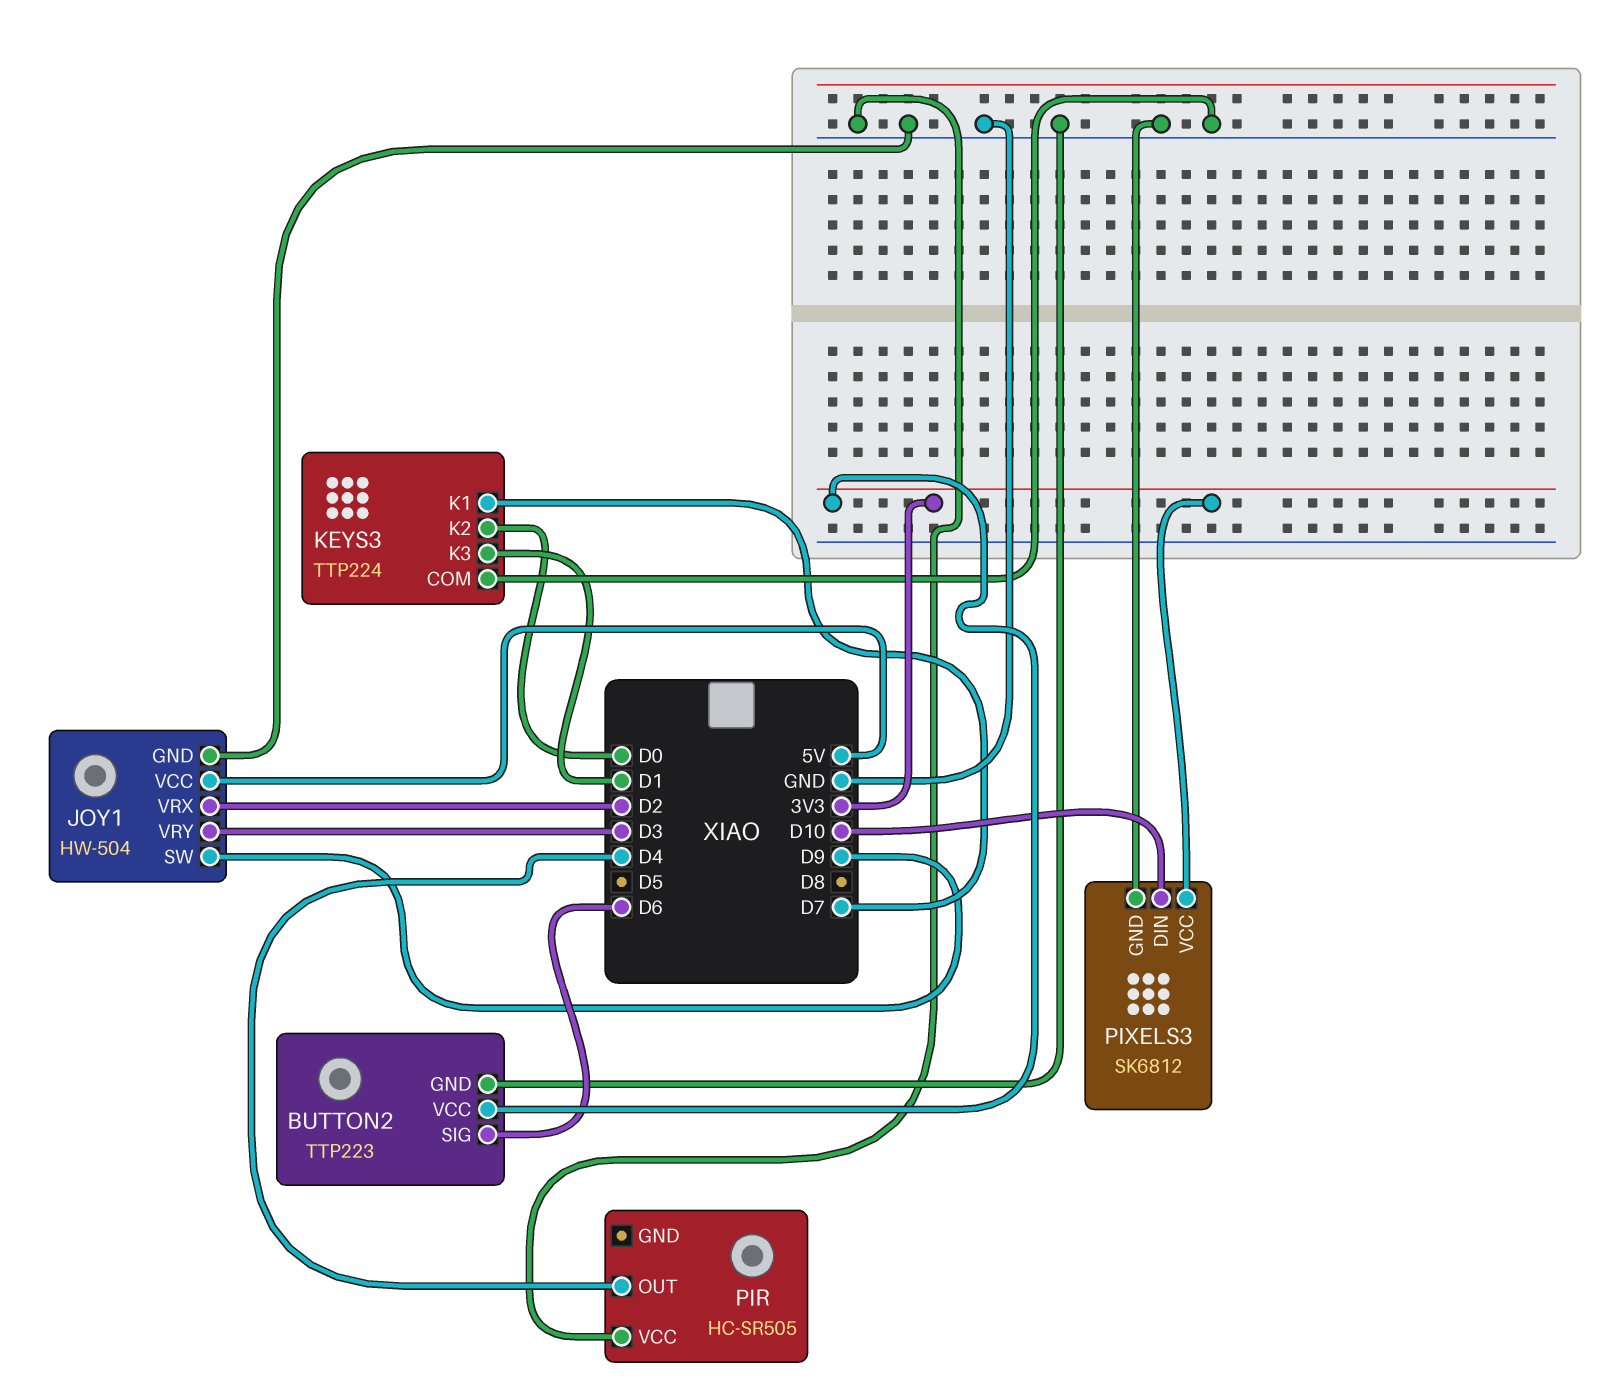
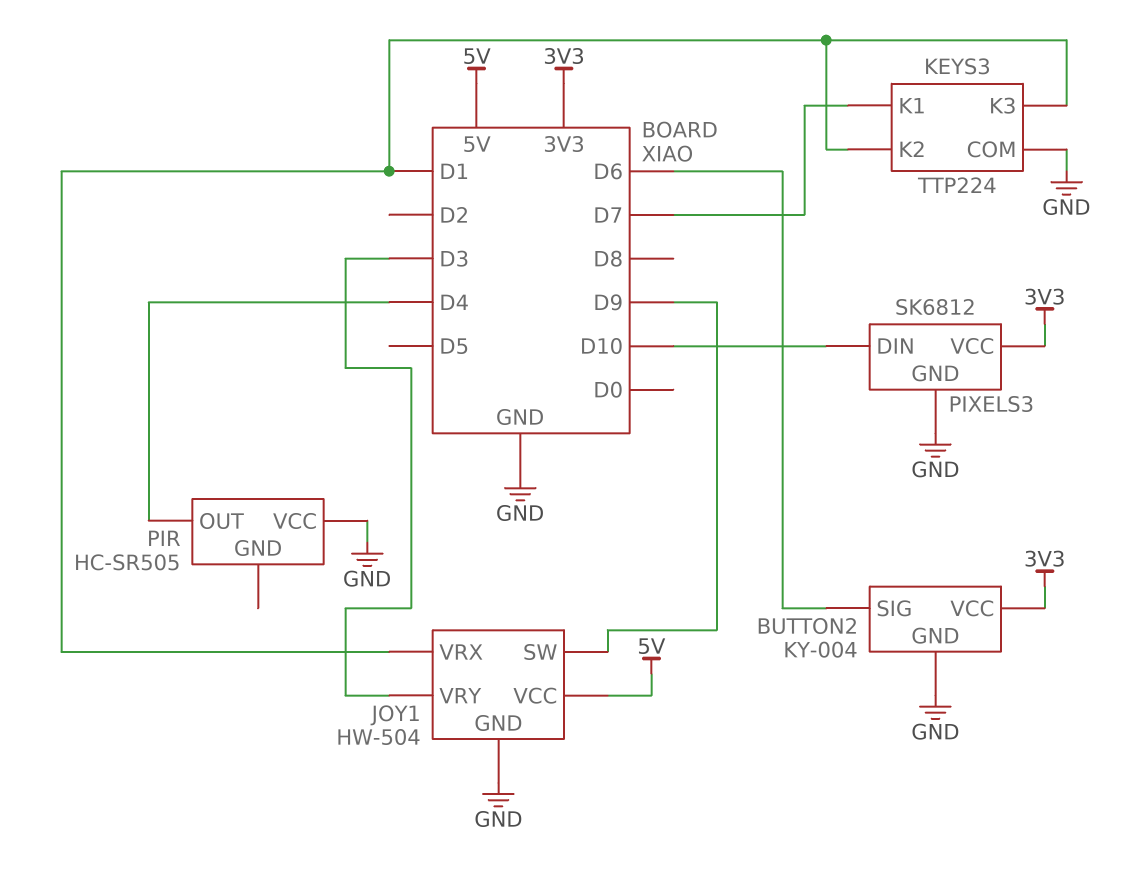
BUTTON2: TTP223 -> KY-004
JOY1 pin VRX: D2 -> D1
KEYS3 pin K2: D0 -> D1

